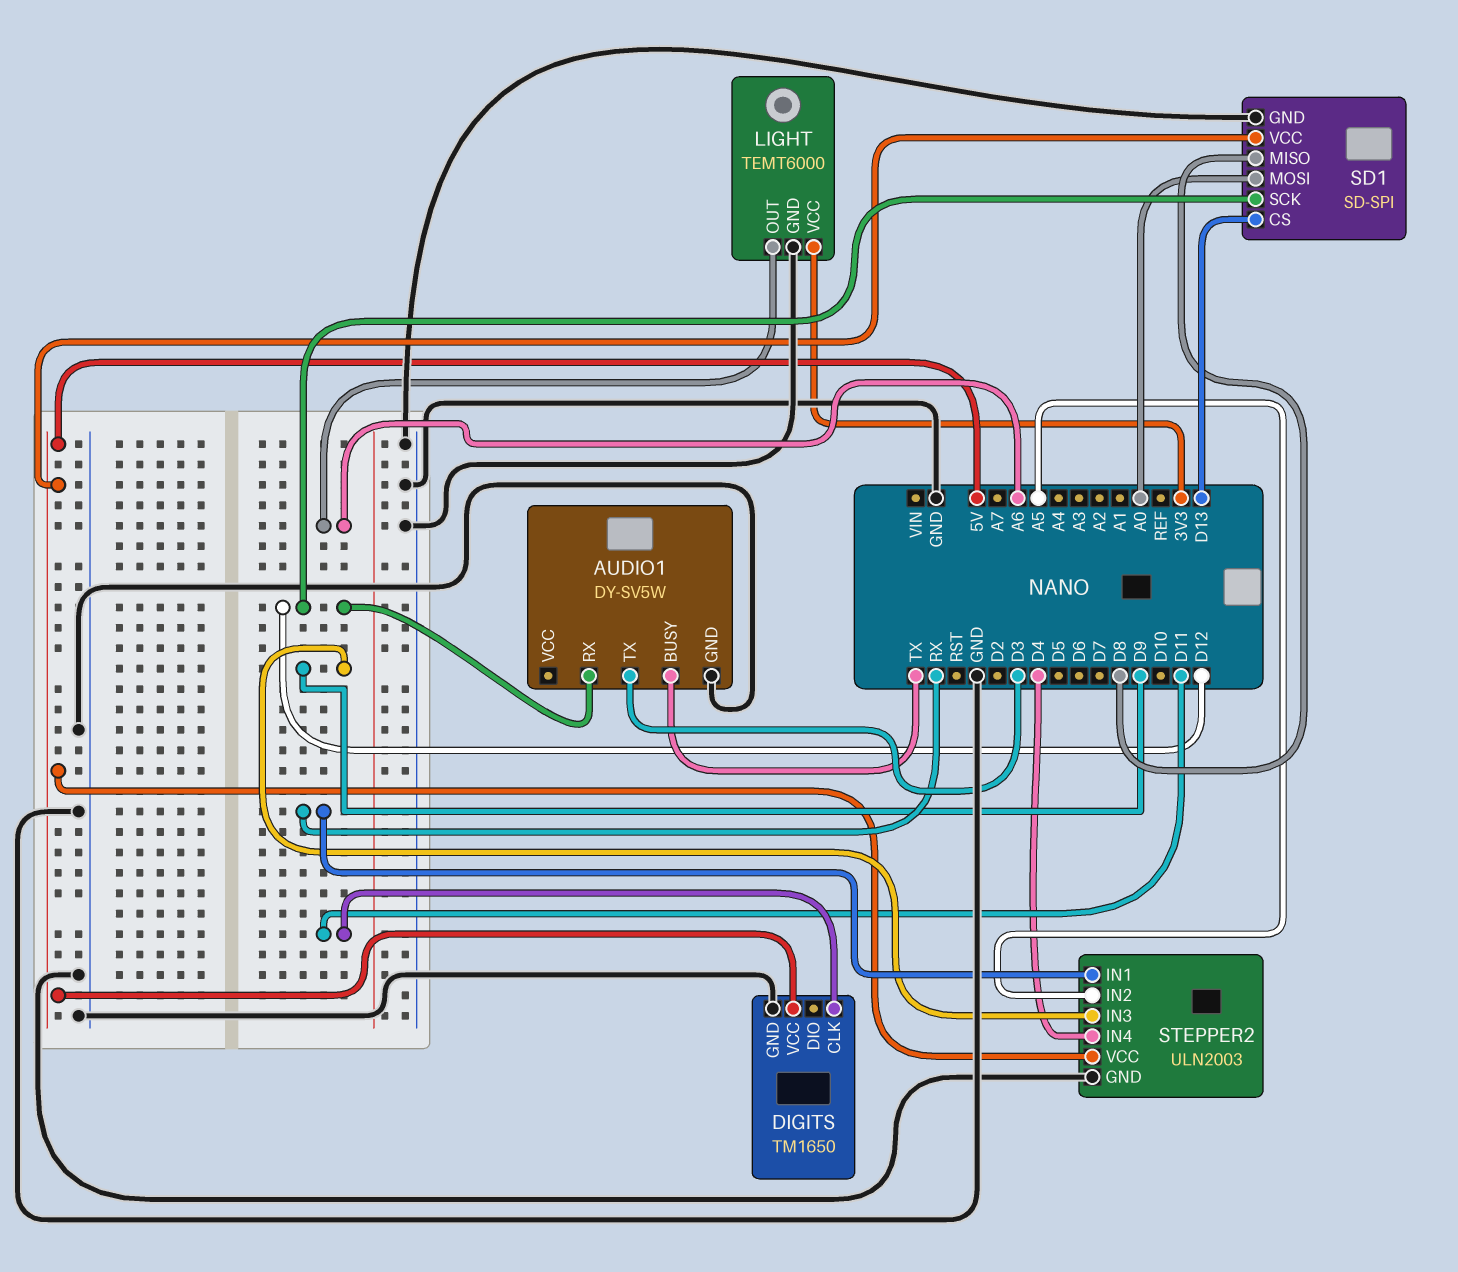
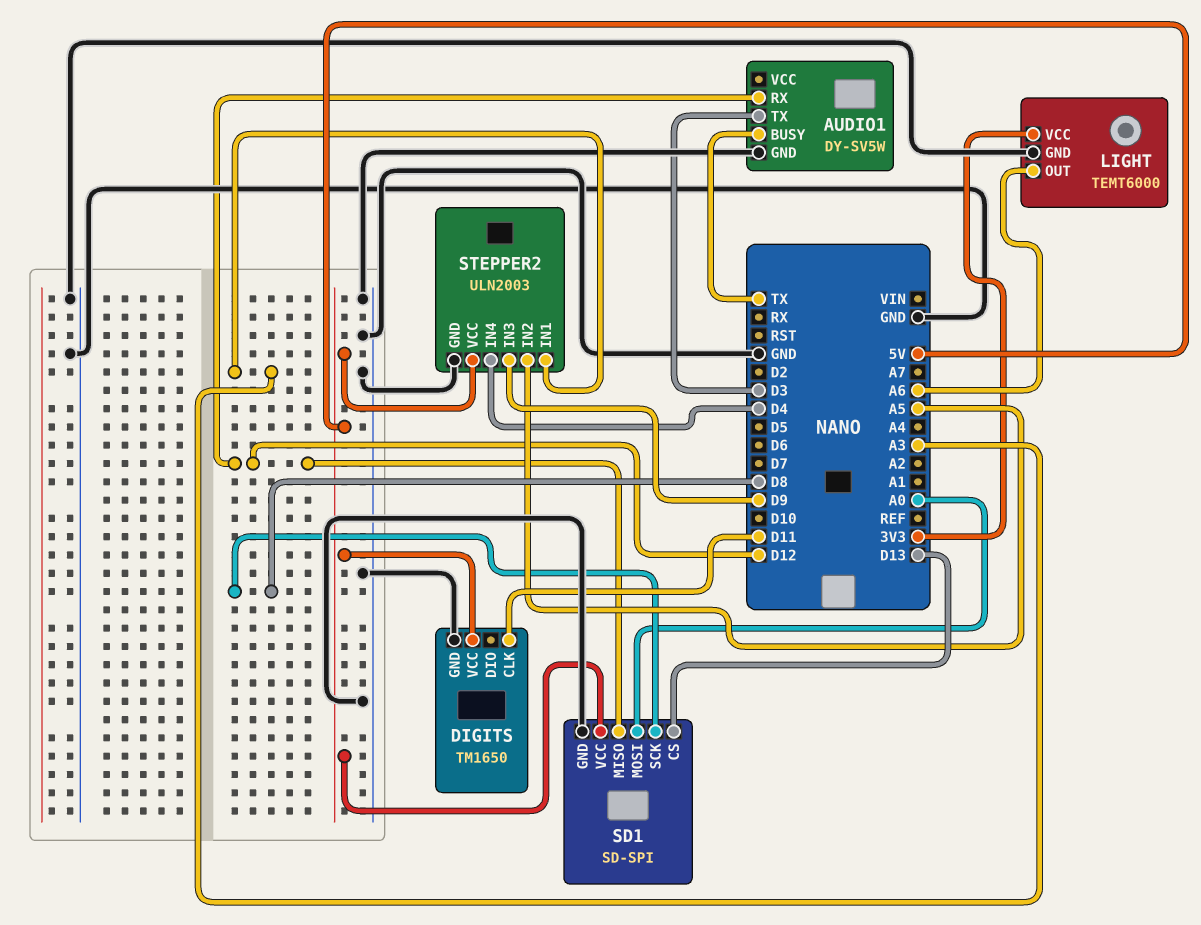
SD1 pin MISO: D8 -> D12
SD1 pin SCK: D12 -> D8
STEPPER2 pin IN1: RX -> A3

